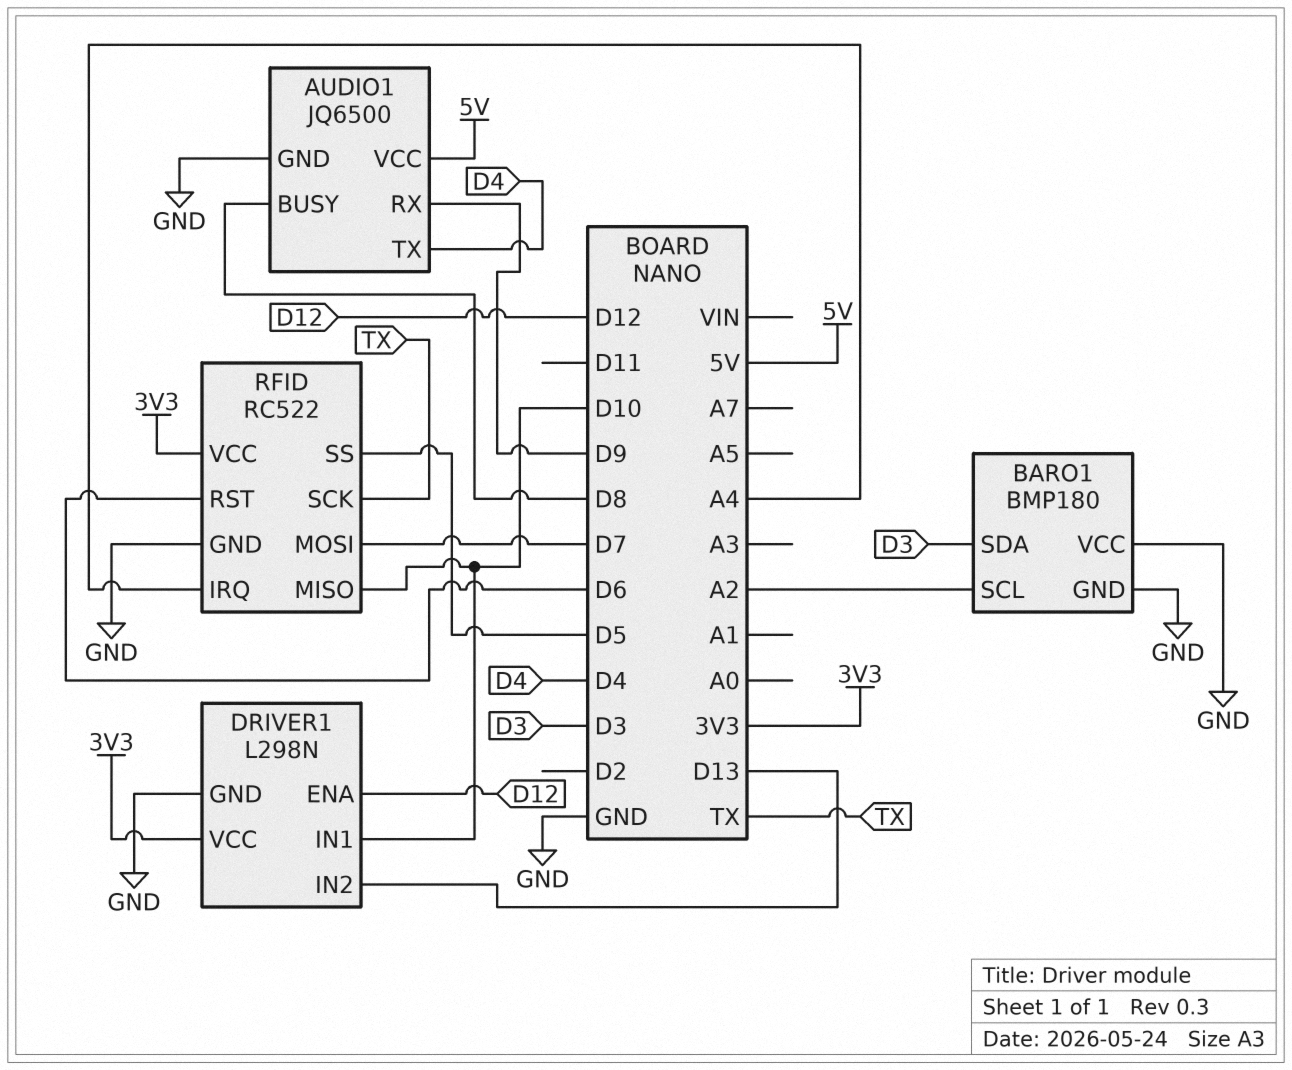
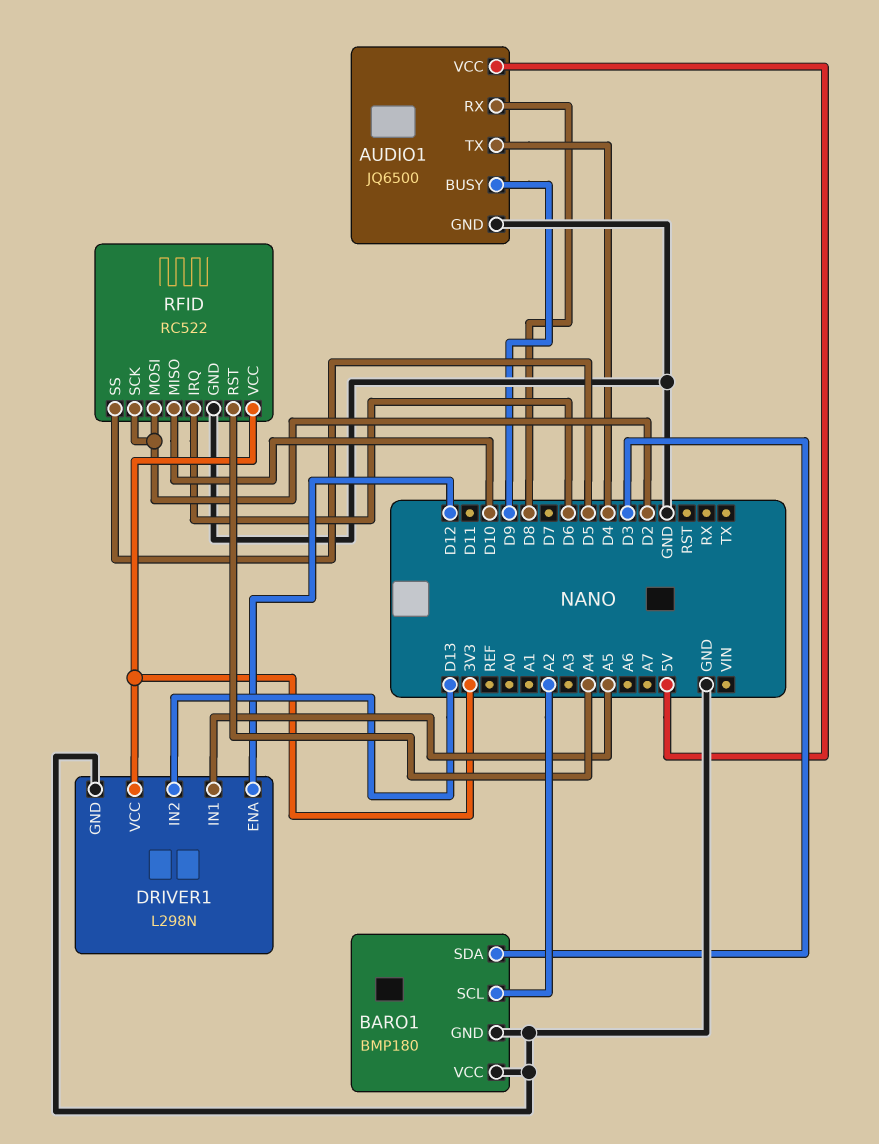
AUDIO1 pin BUSY: D8 -> D9
AUDIO1 pin RX: D9 -> D8
DRIVER1 pin IN1: D10 -> A5
RFID pin IRQ: A4 -> D6
RFID pin MOSI: D7 -> D2
RFID pin RST: D6 -> A4
RFID pin SCK: TX -> D2

